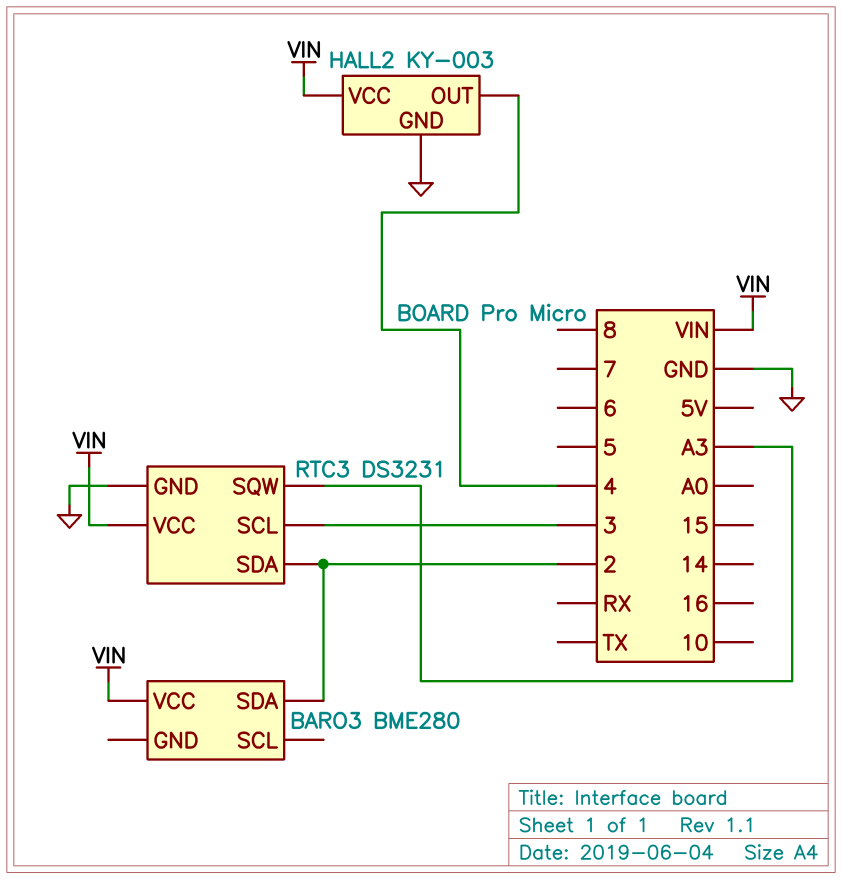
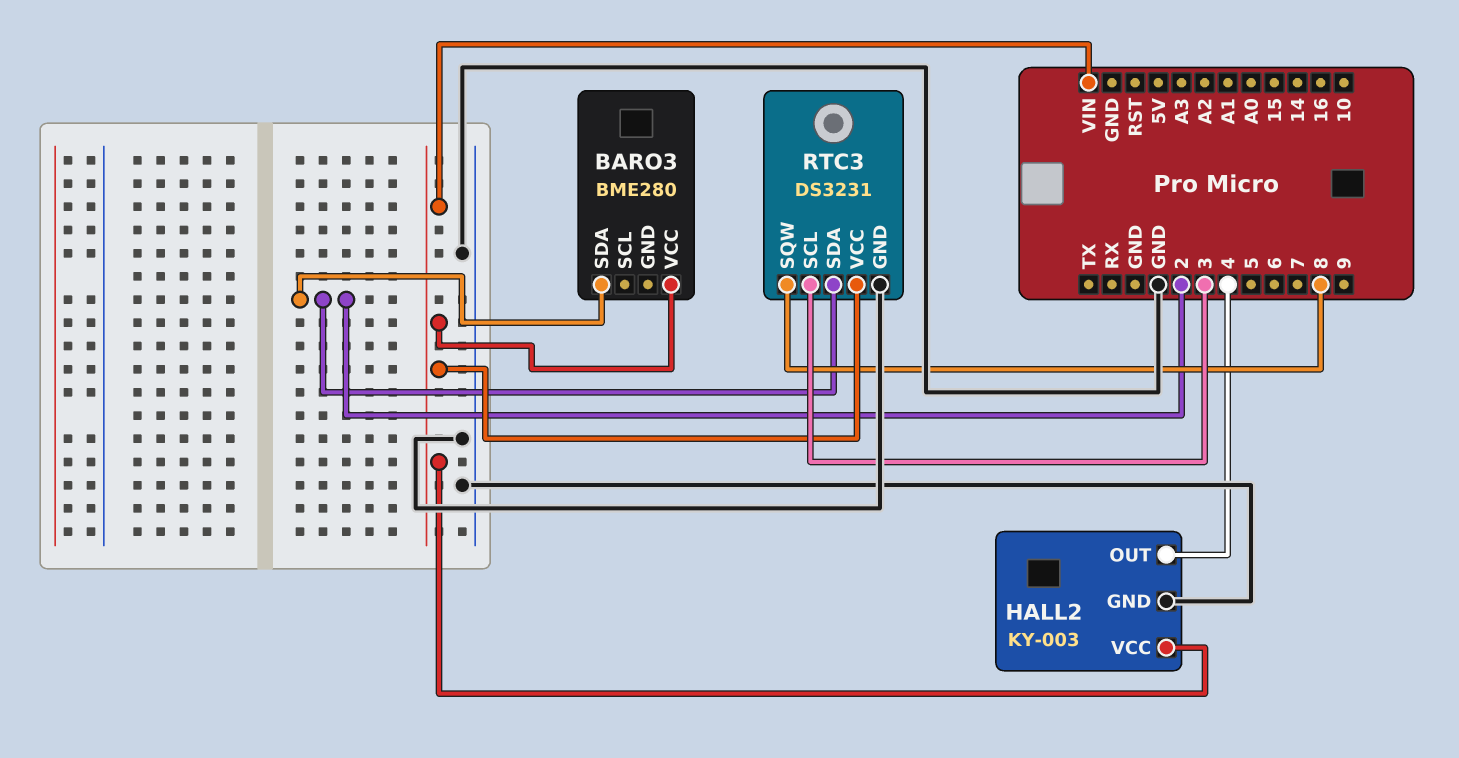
RTC3 pin SQW: A3 -> 8

